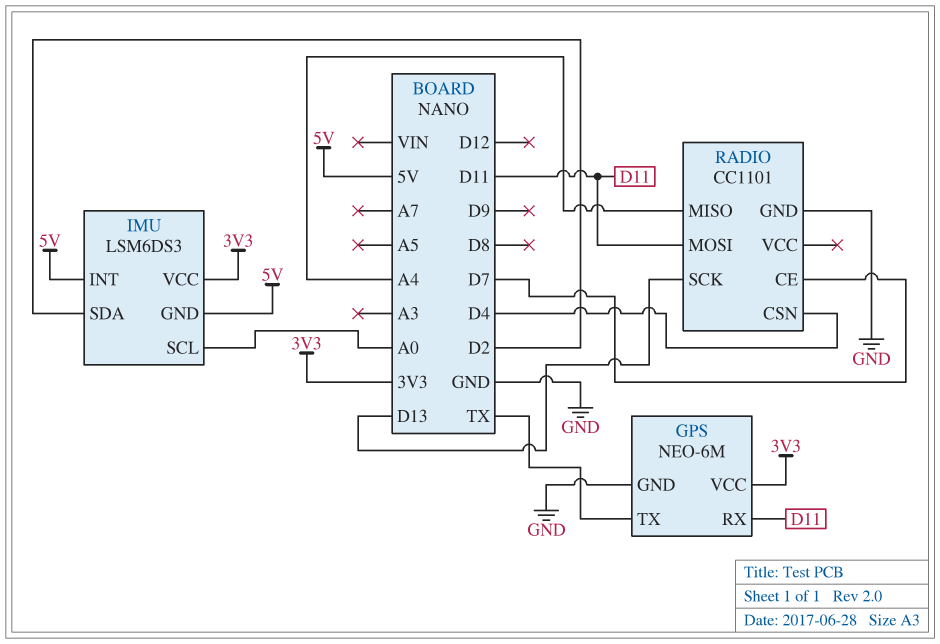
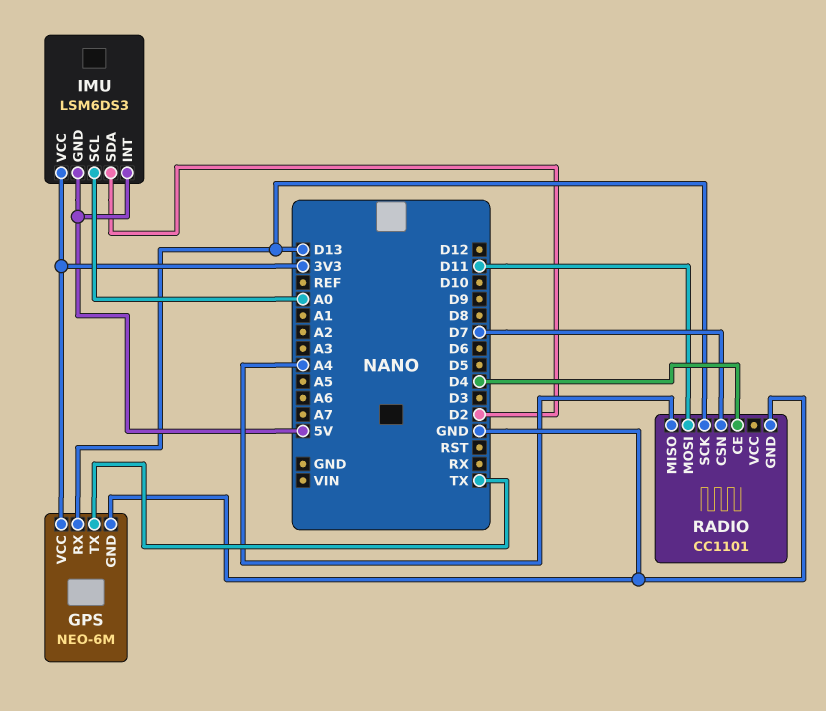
GPS pin RX: D11 -> D13
RADIO pin CE: D7 -> D4
RADIO pin CSN: D4 -> D7

